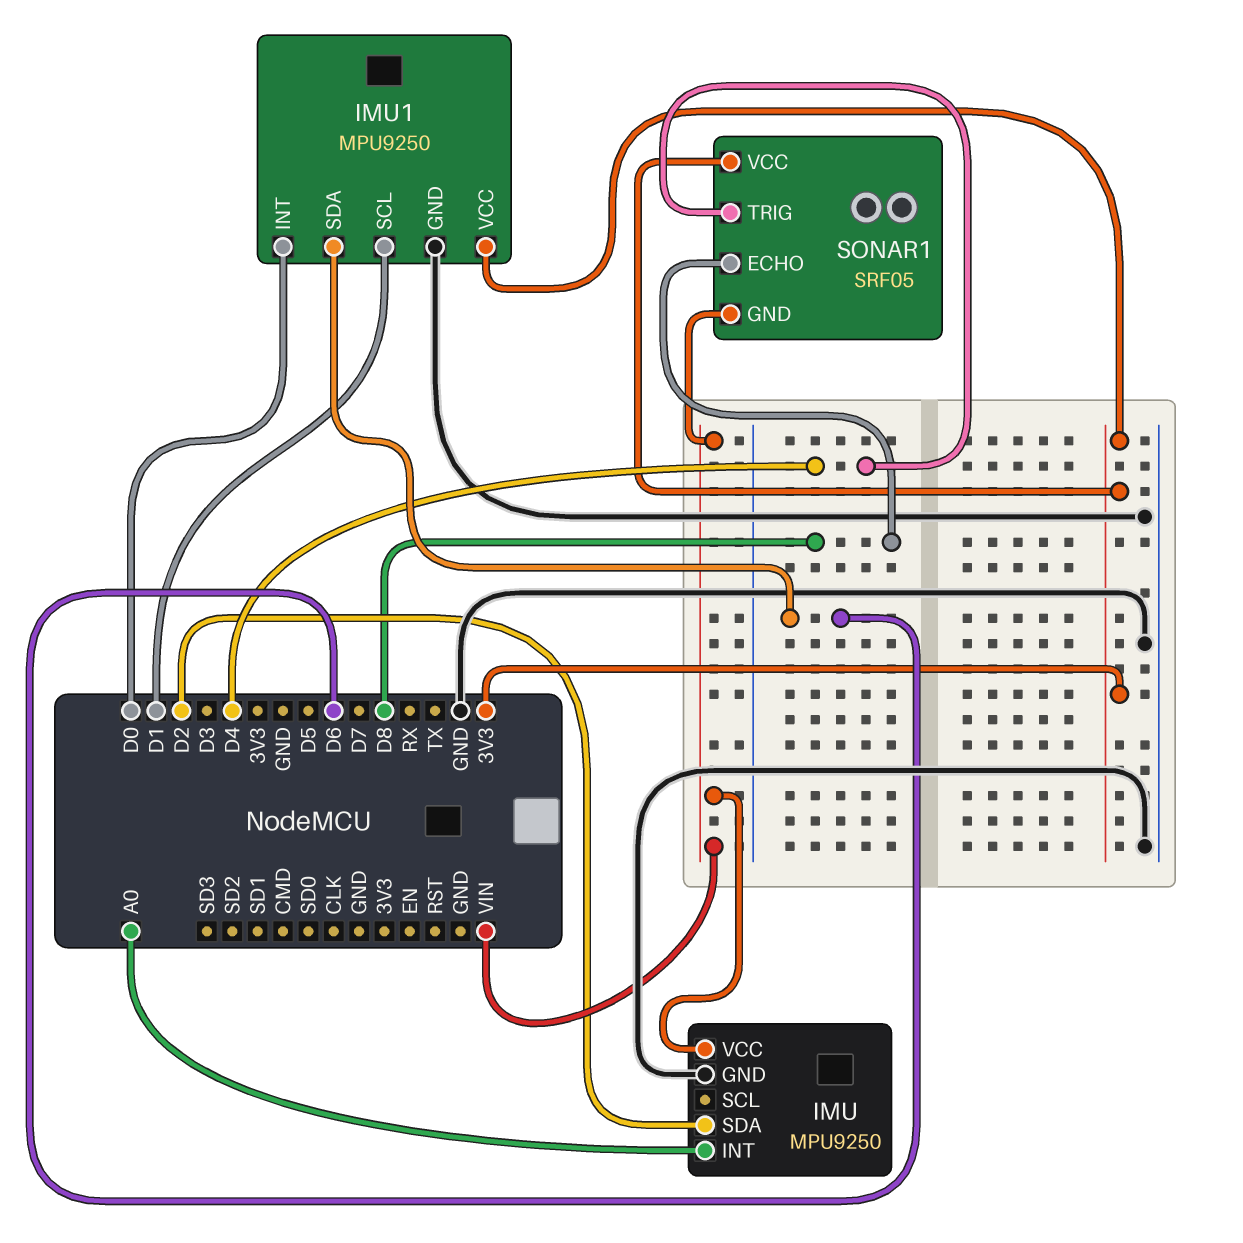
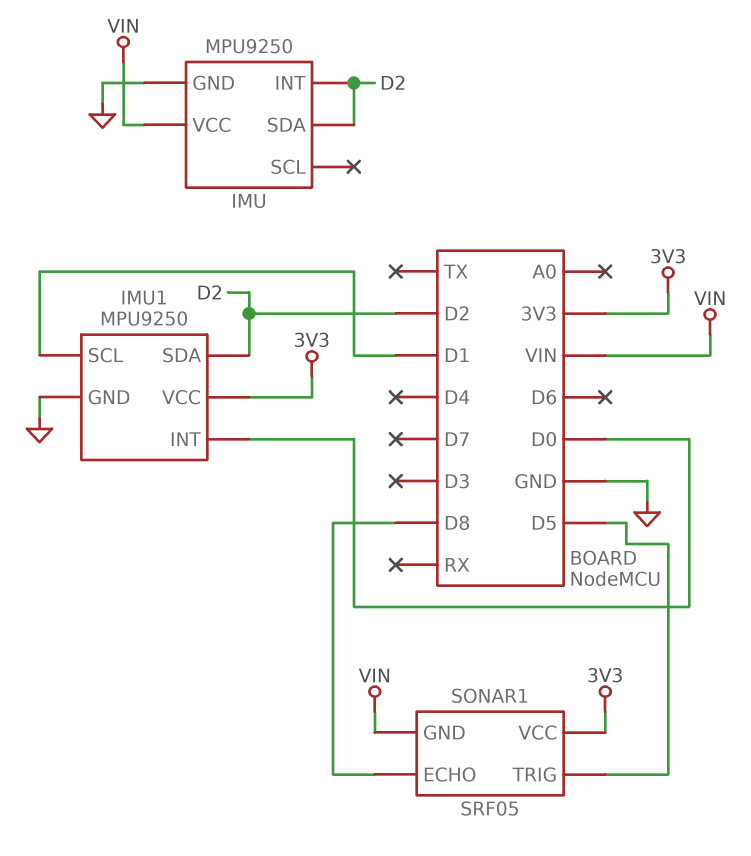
IMU pin INT: A0 -> D2
IMU1 pin SDA: D6 -> D2
SONAR1 pin TRIG: D4 -> D5

